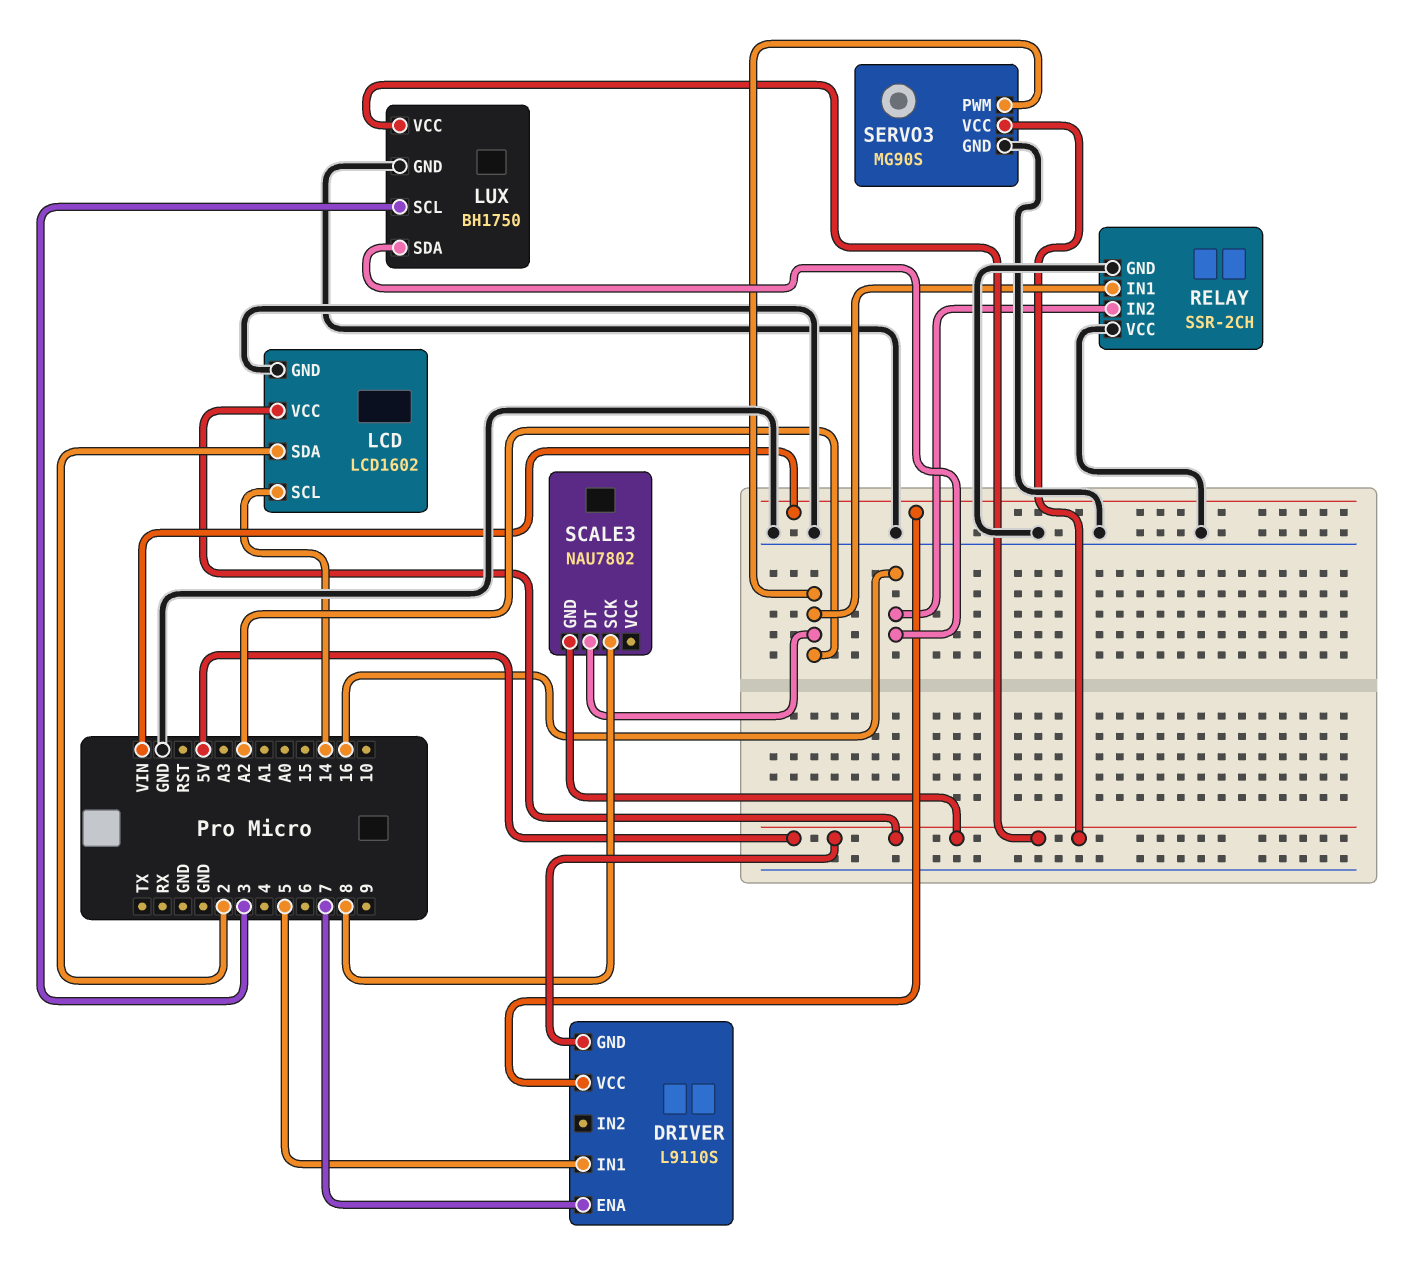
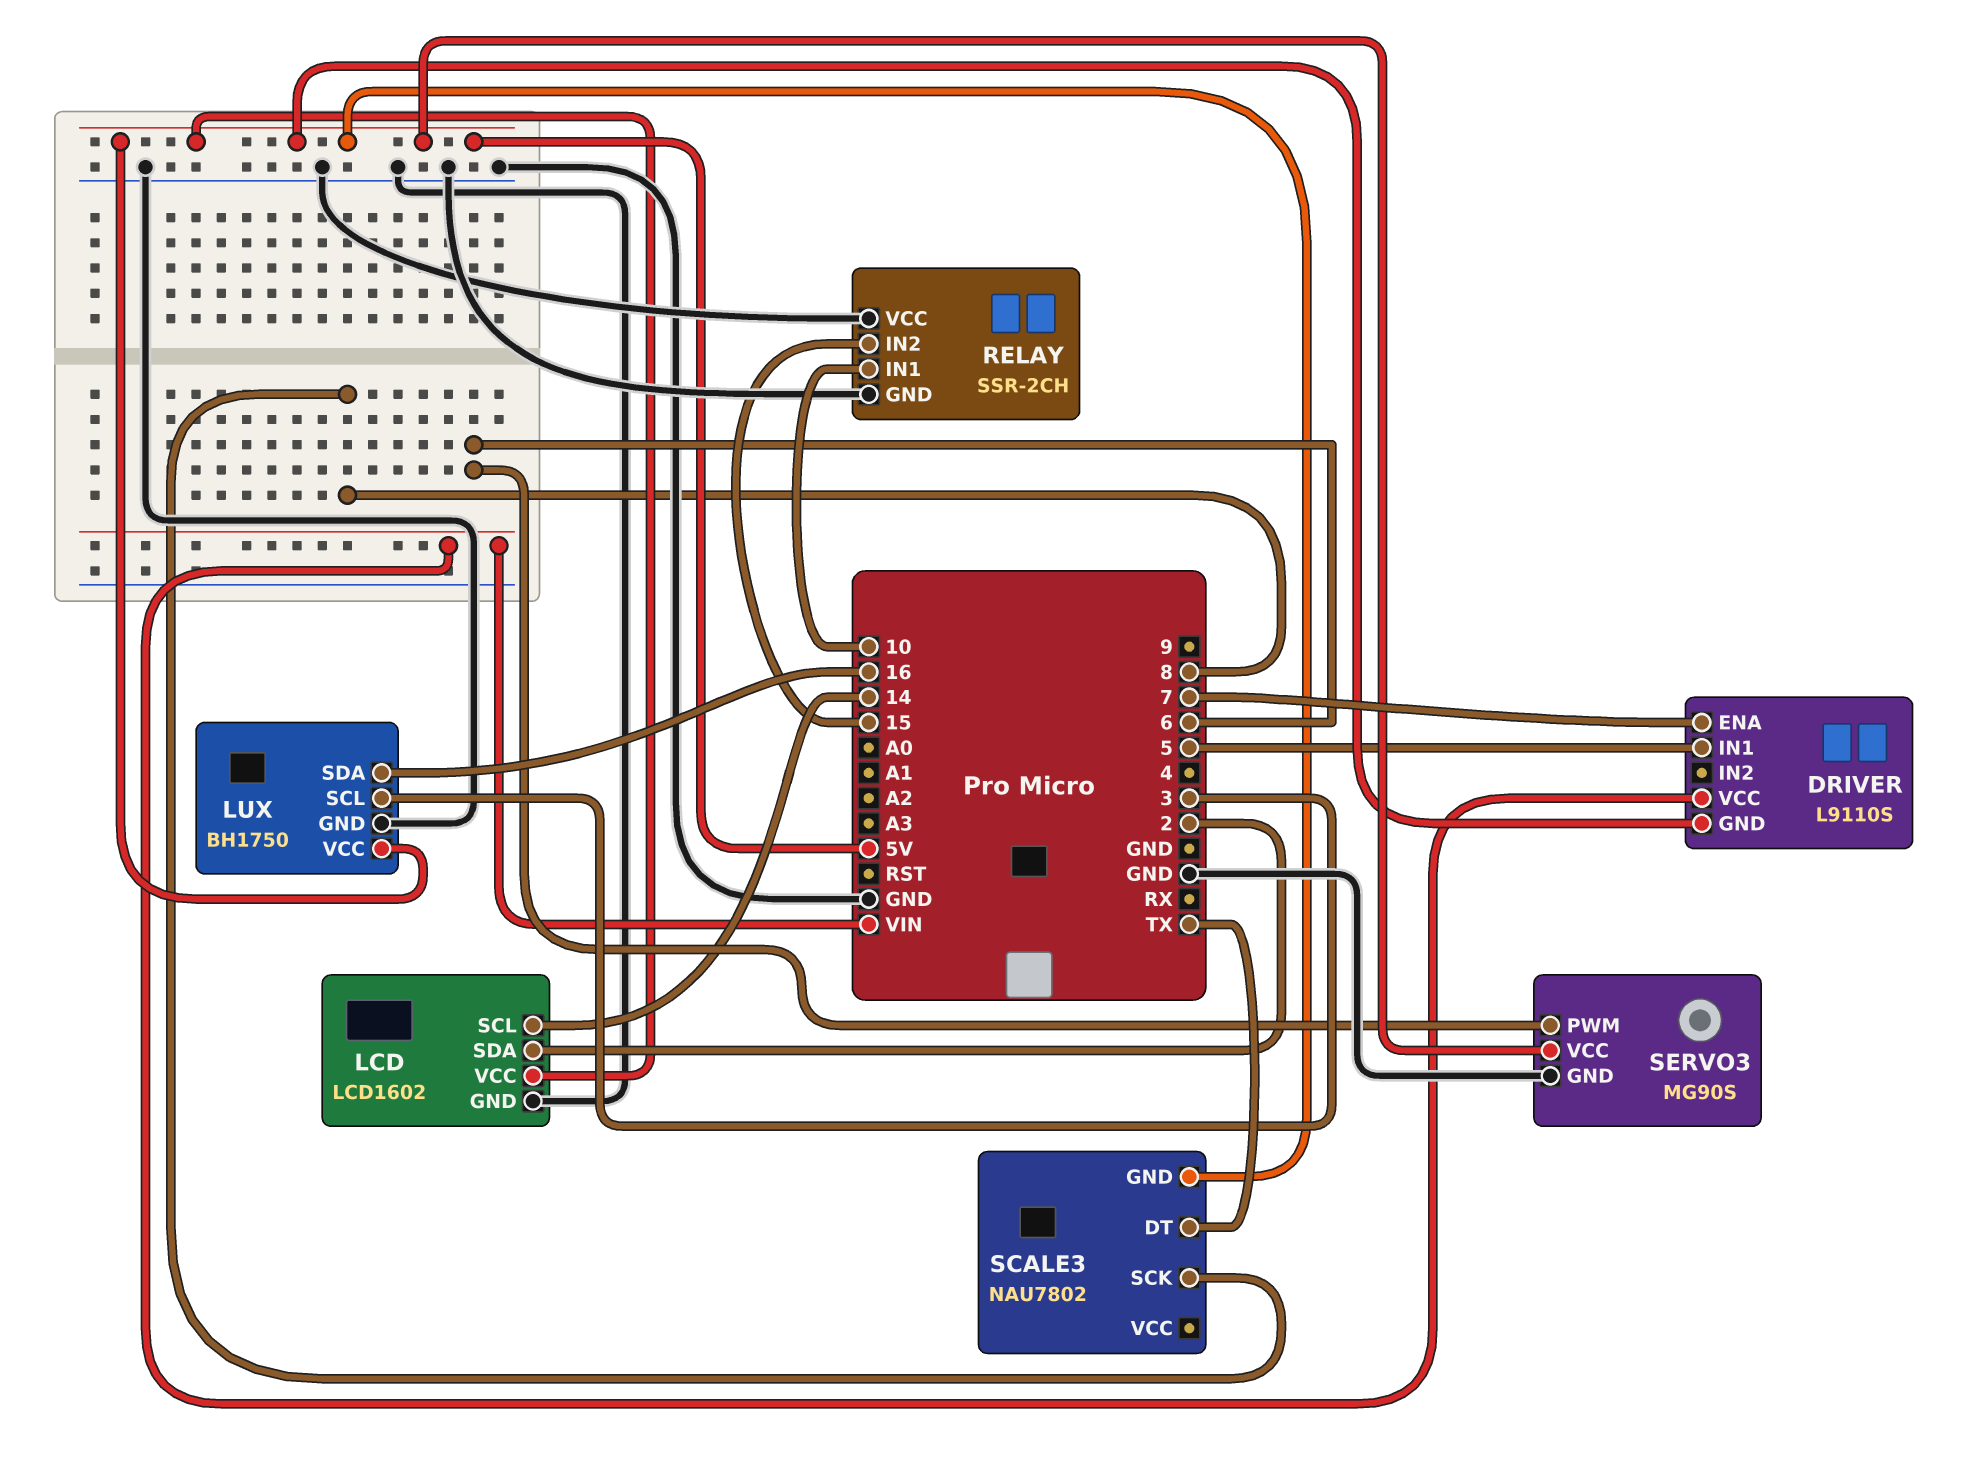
RELAY pin IN1: A2 -> 10
RELAY pin IN2: 16 -> 15
SCALE3 pin DT: A2 -> TX
SERVO3 pin PWM: A2 -> 6

